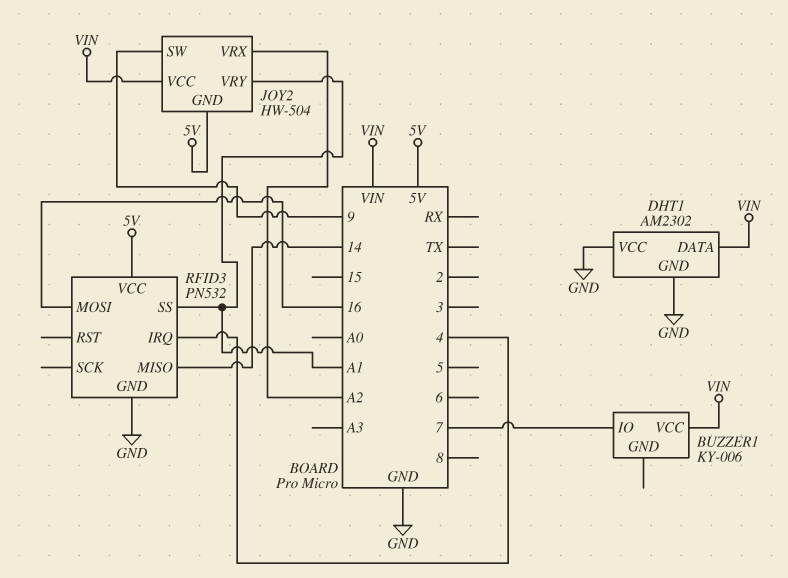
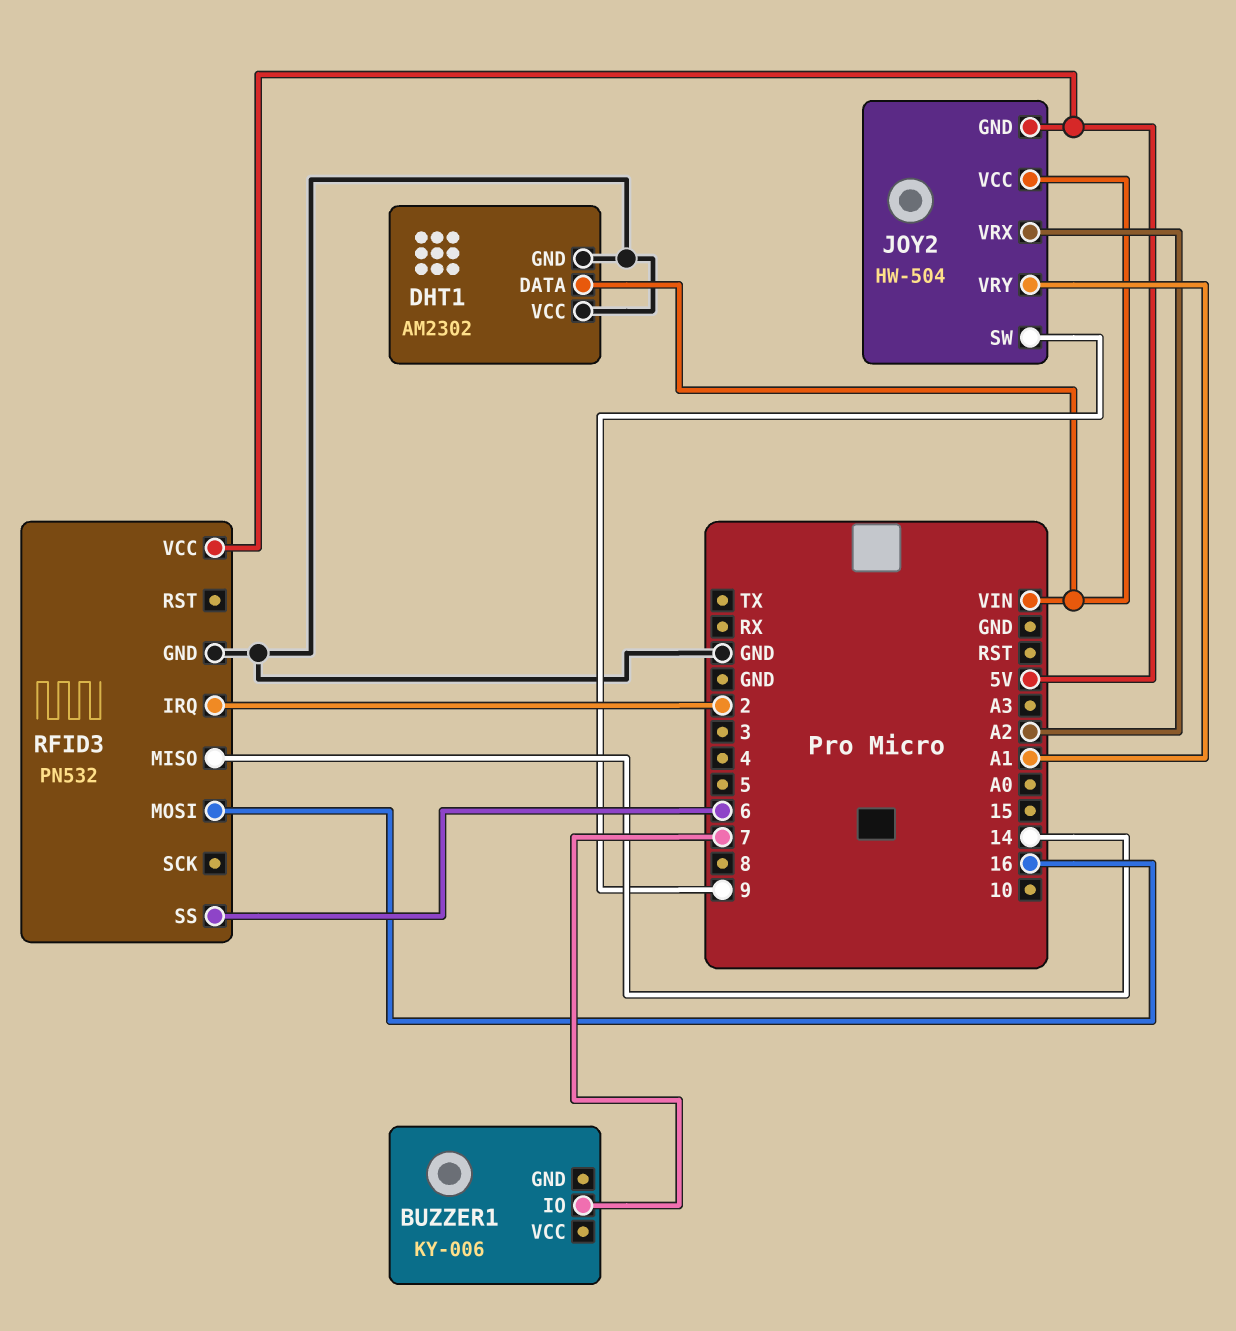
BUZZER1 pin VCC: VIN -> none
RFID3 pin IRQ: 4 -> 2
RFID3 pin SS: A1 -> 6

